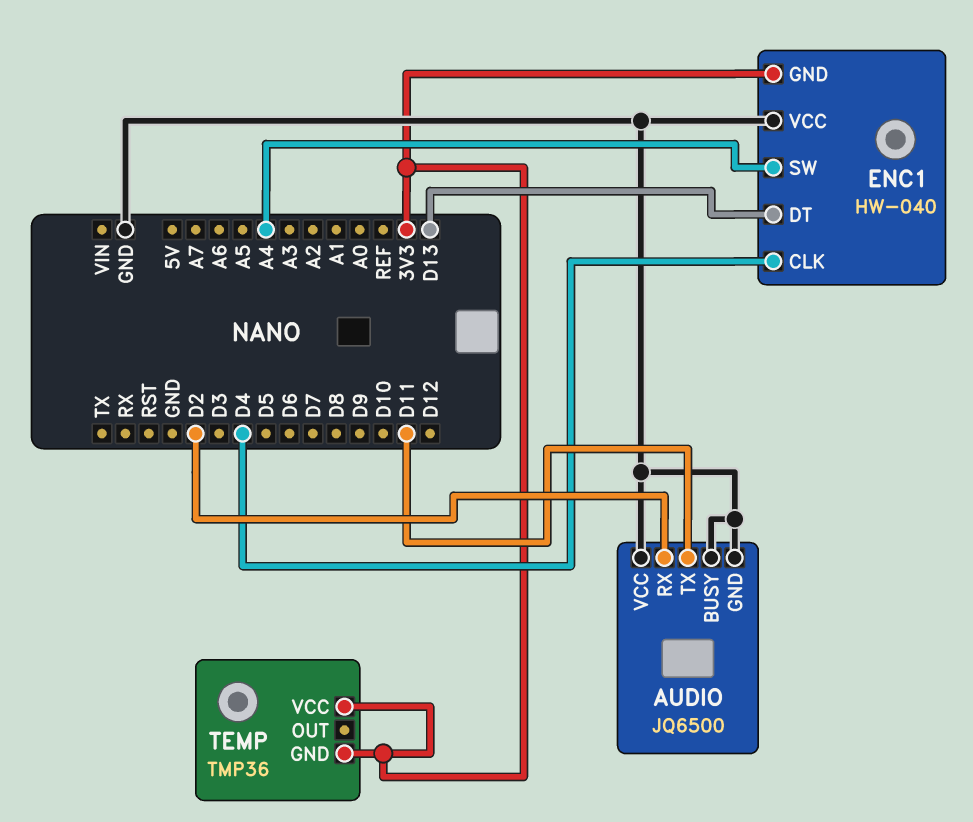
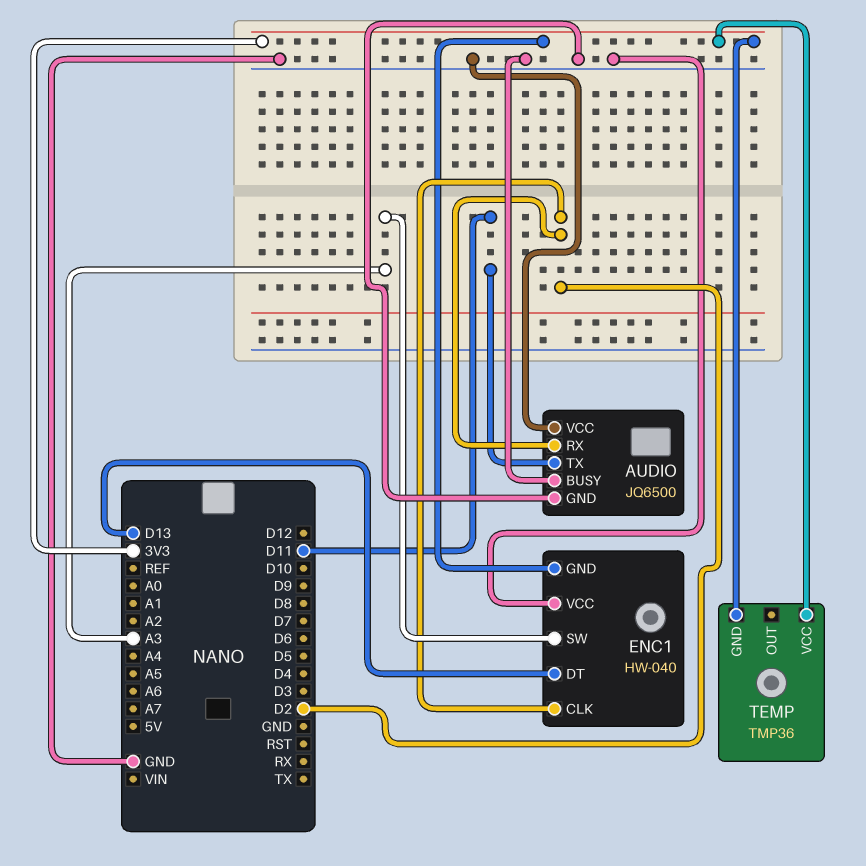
ENC1 pin CLK: D4 -> D2
ENC1 pin SW: A4 -> A3

